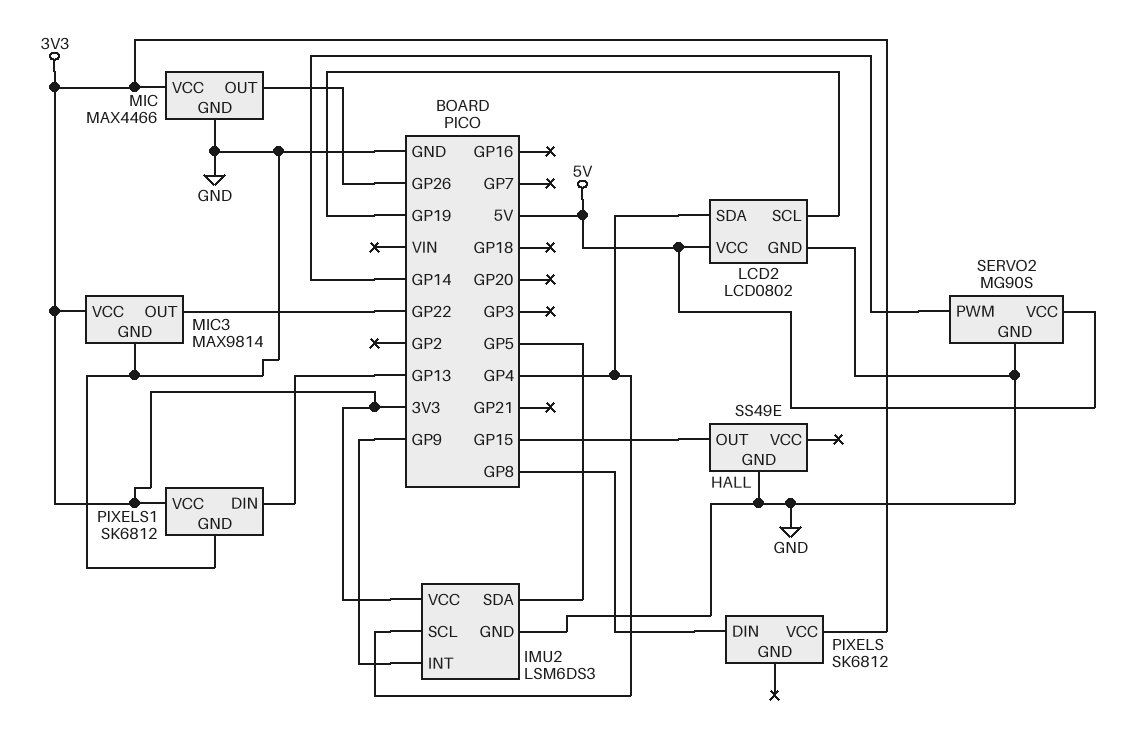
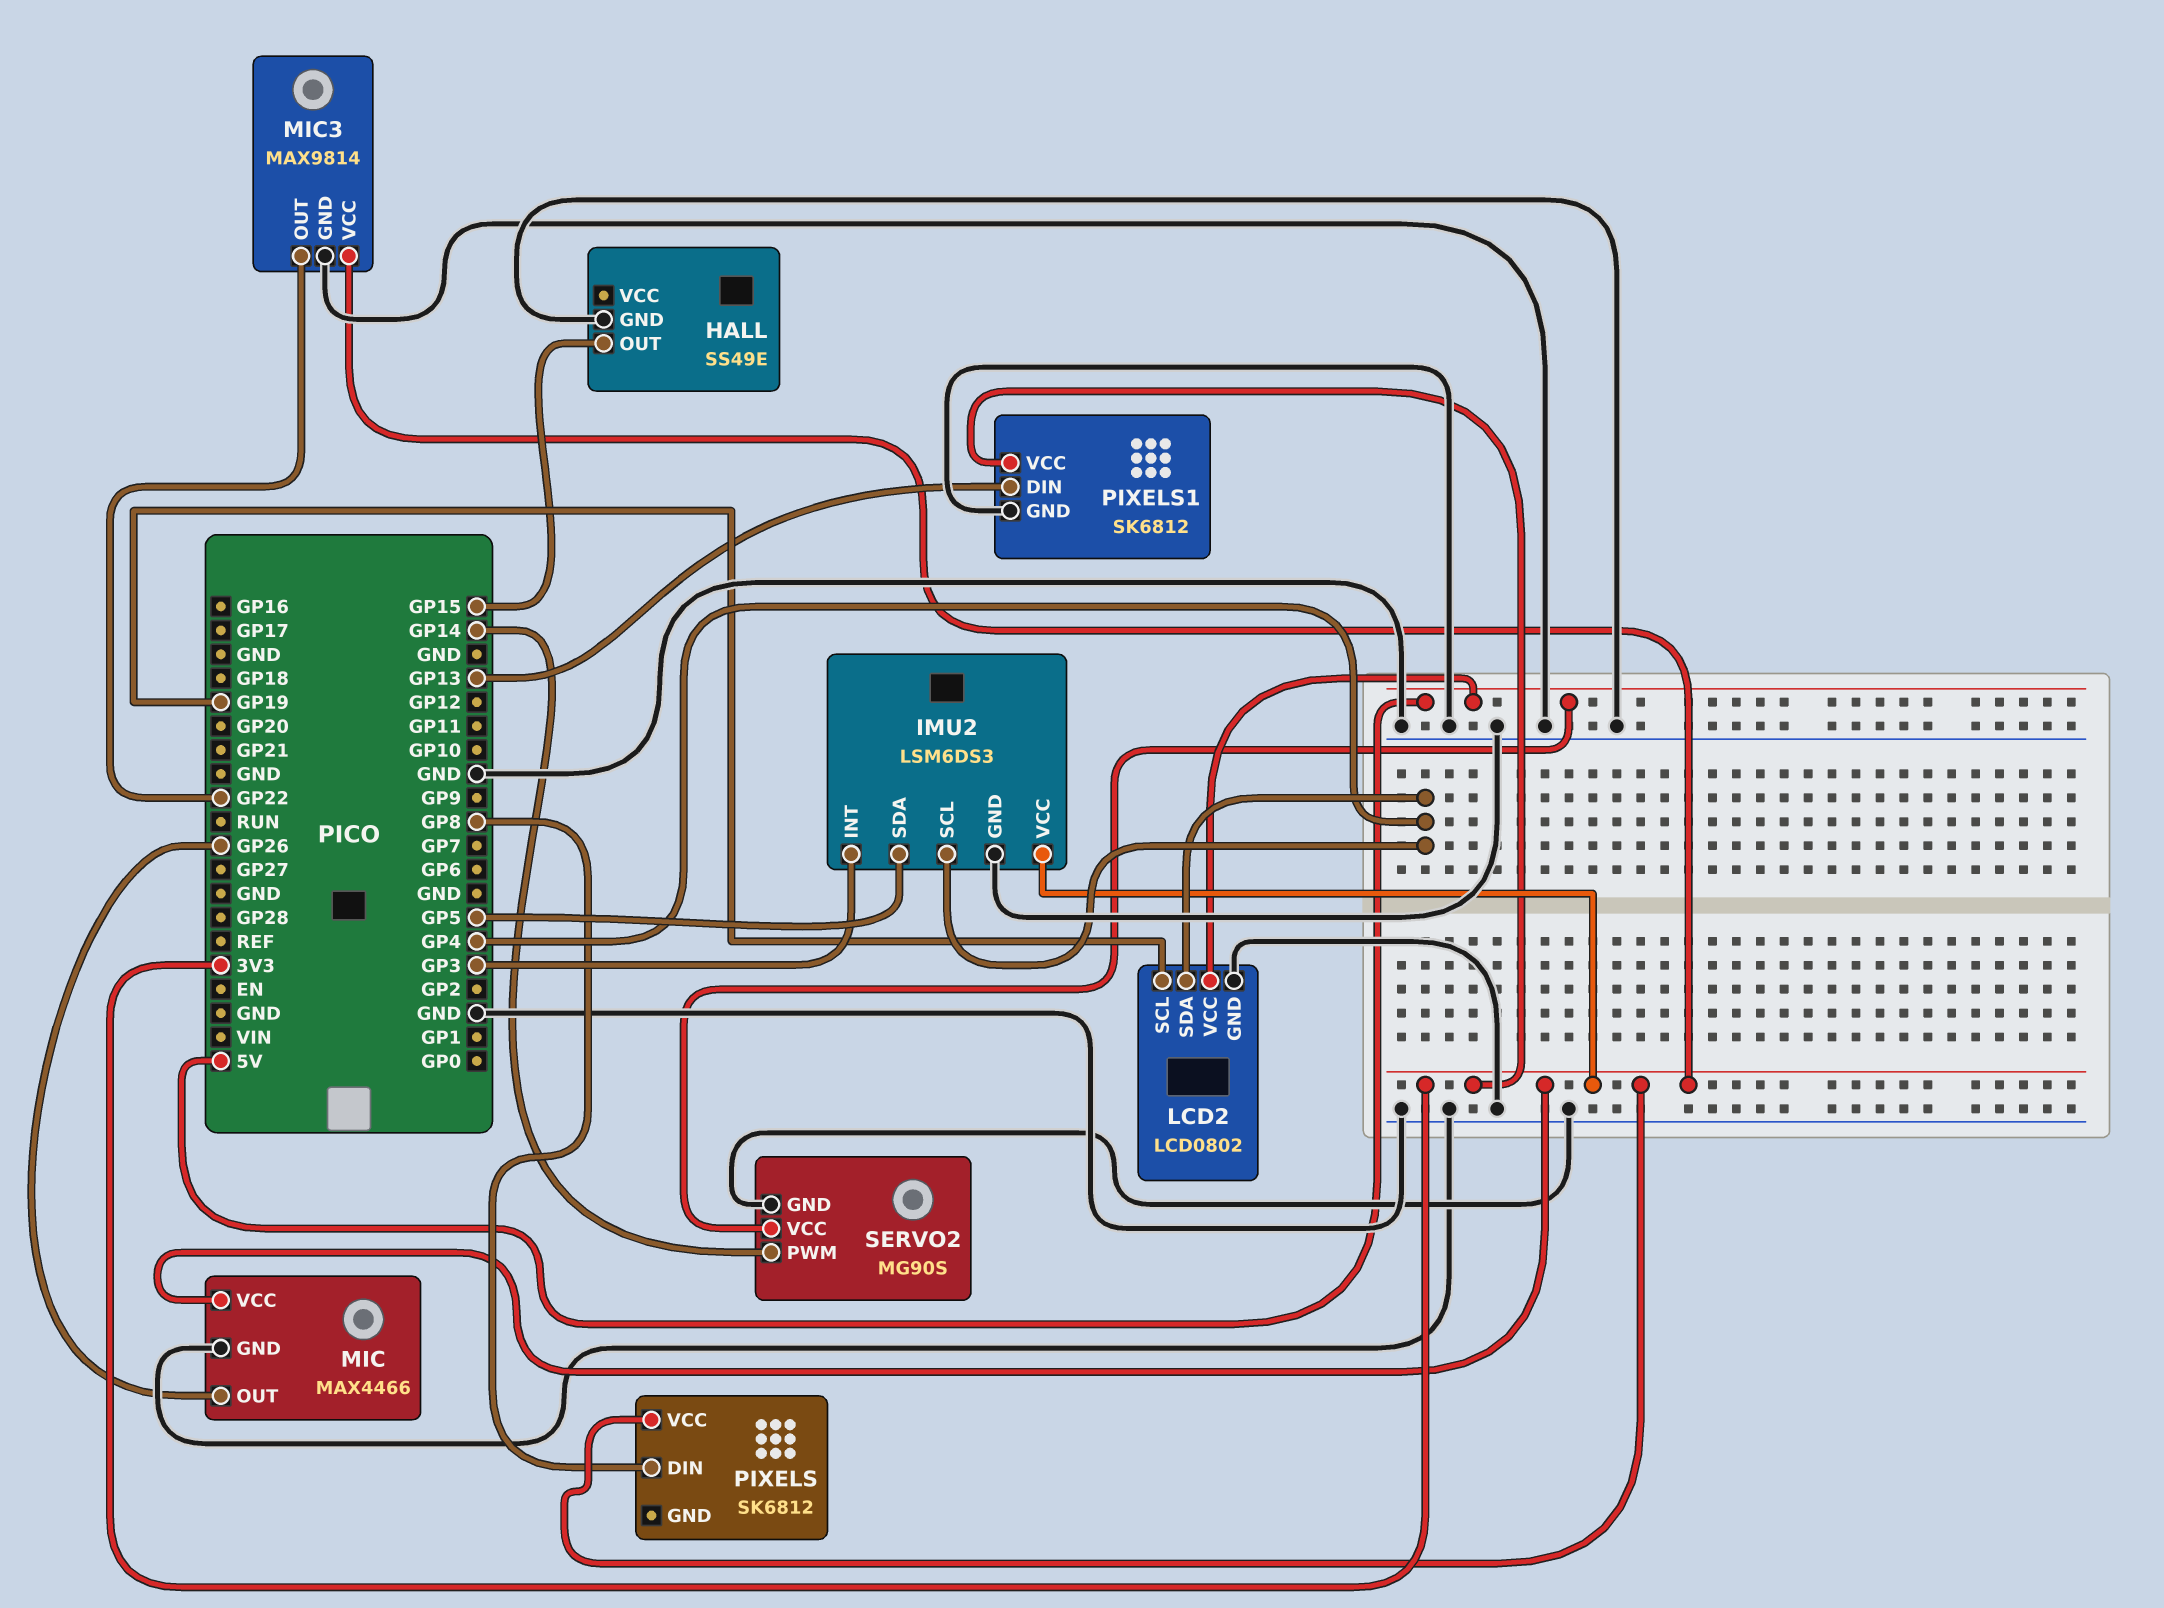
IMU2 pin INT: GP9 -> GP3

